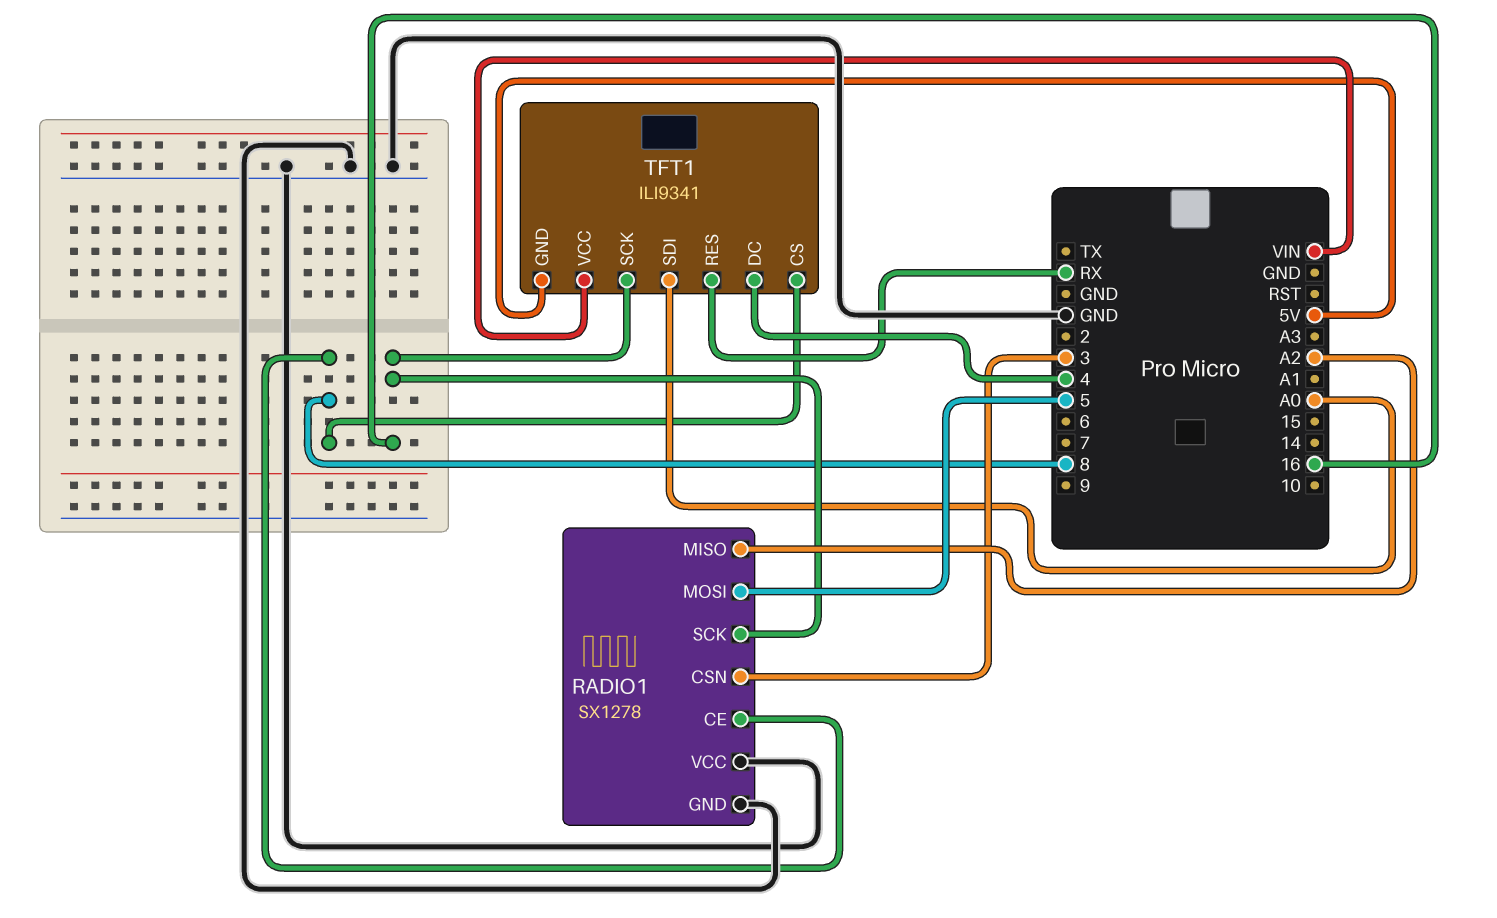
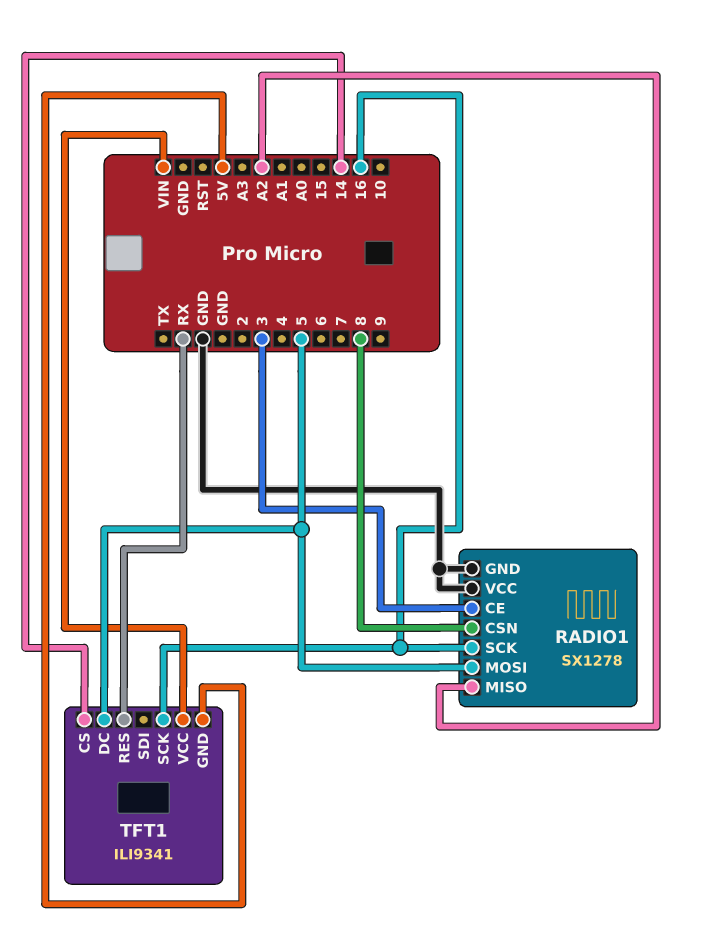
RADIO1 pin CE: 8 -> 3
RADIO1 pin CSN: 3 -> 8
TFT1 pin CS: 8 -> 14
TFT1 pin DC: 4 -> 5
TFT1 pin SDI: A0 -> none

